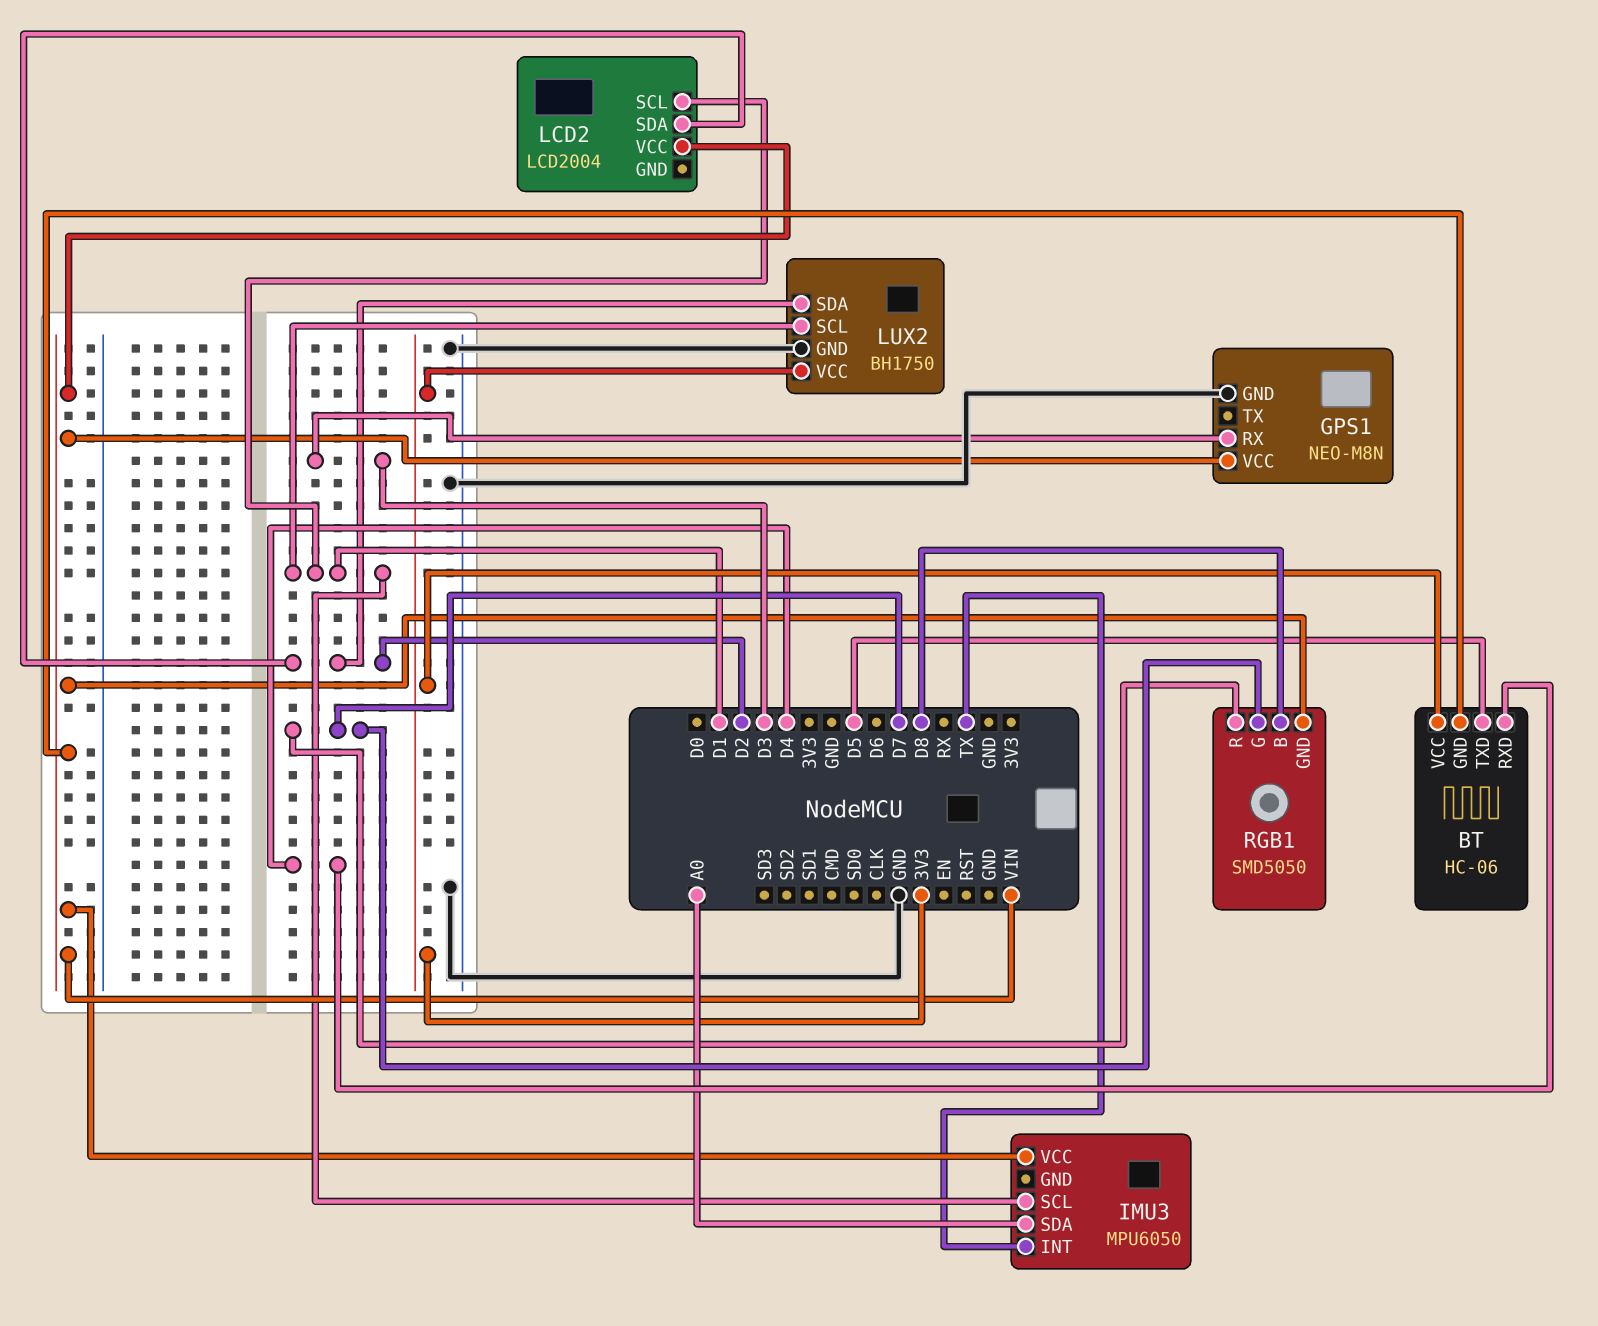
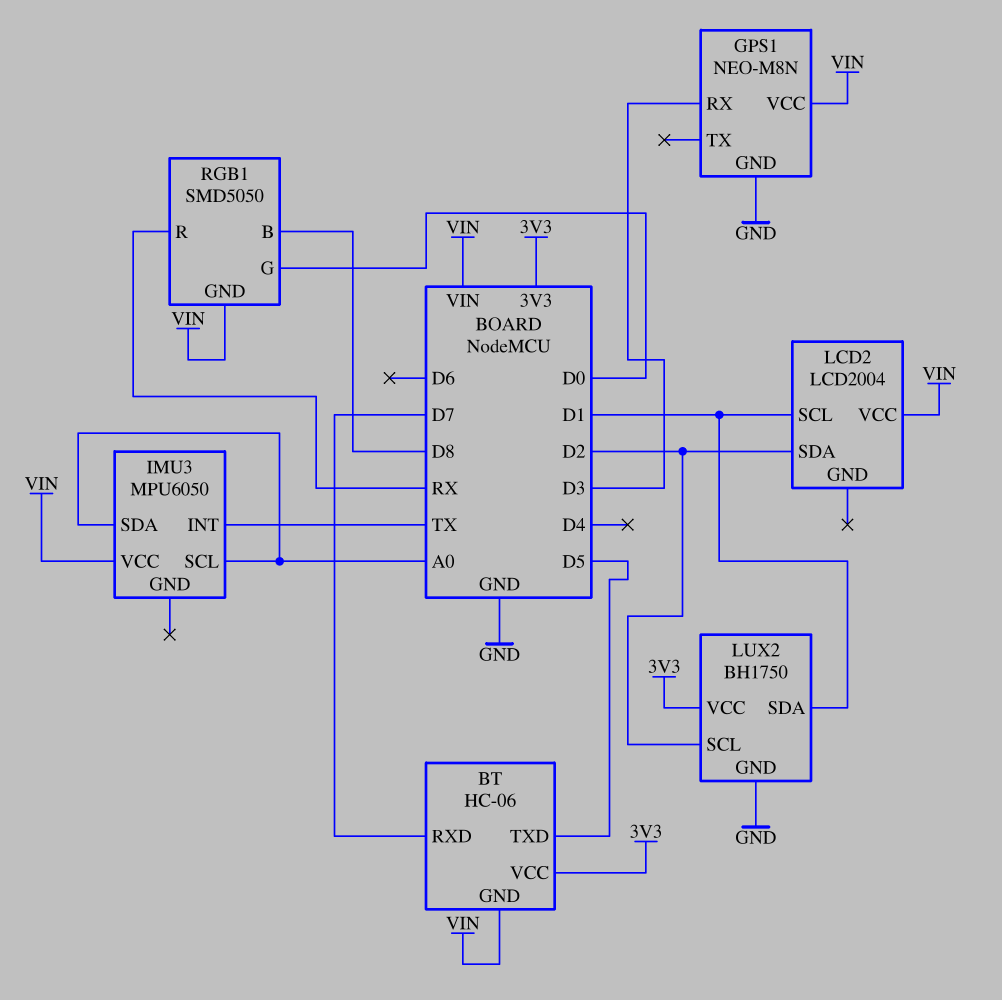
BT pin RXD: D4 -> D7
IMU3 pin SCL: D1 -> A0
LUX2 pin SCL: D1 -> D2
LUX2 pin SDA: D2 -> D1
RGB1 pin G: D7 -> D0
RGB1 pin R: D7 -> RX

